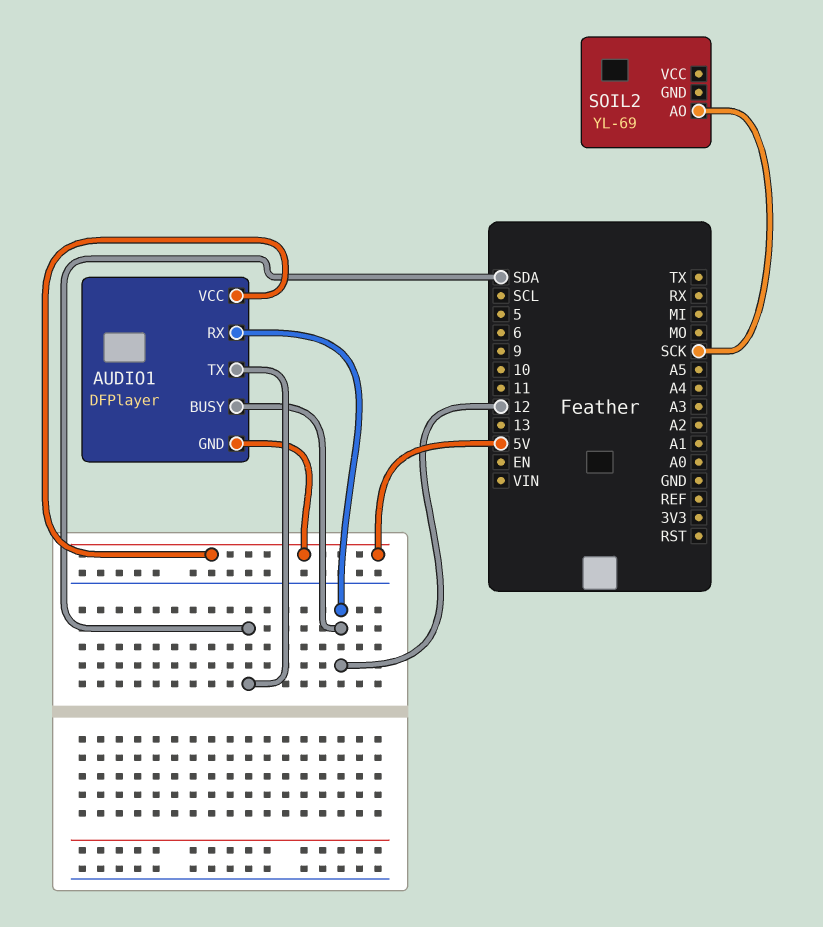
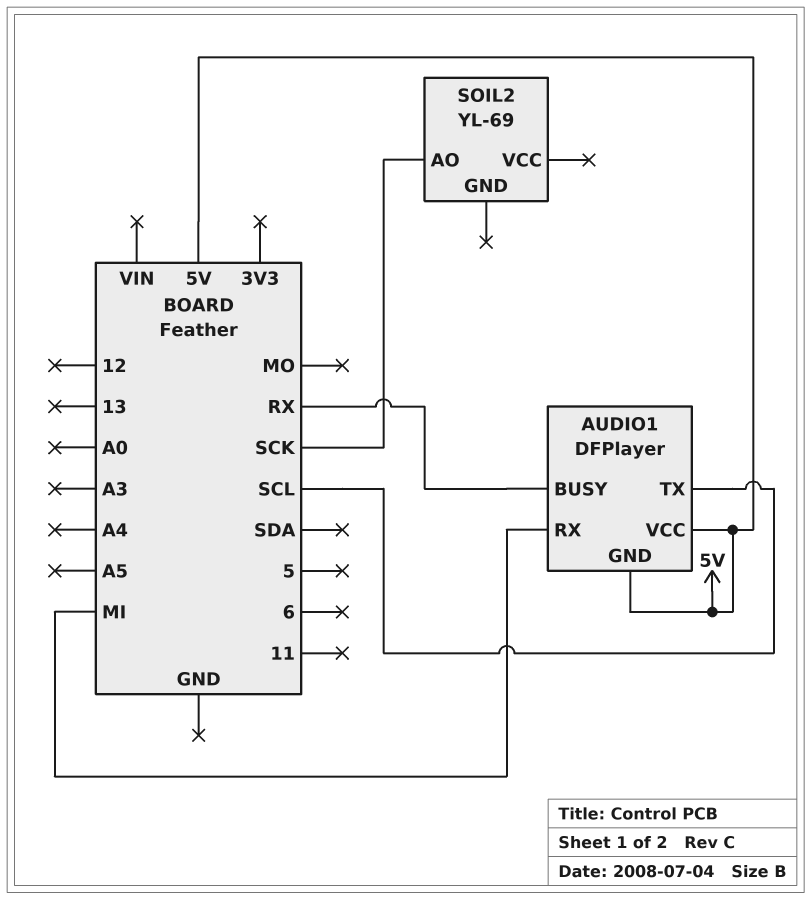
AUDIO1 pin BUSY: 12 -> RX
AUDIO1 pin RX: 12 -> MI
AUDIO1 pin TX: SDA -> SCL

